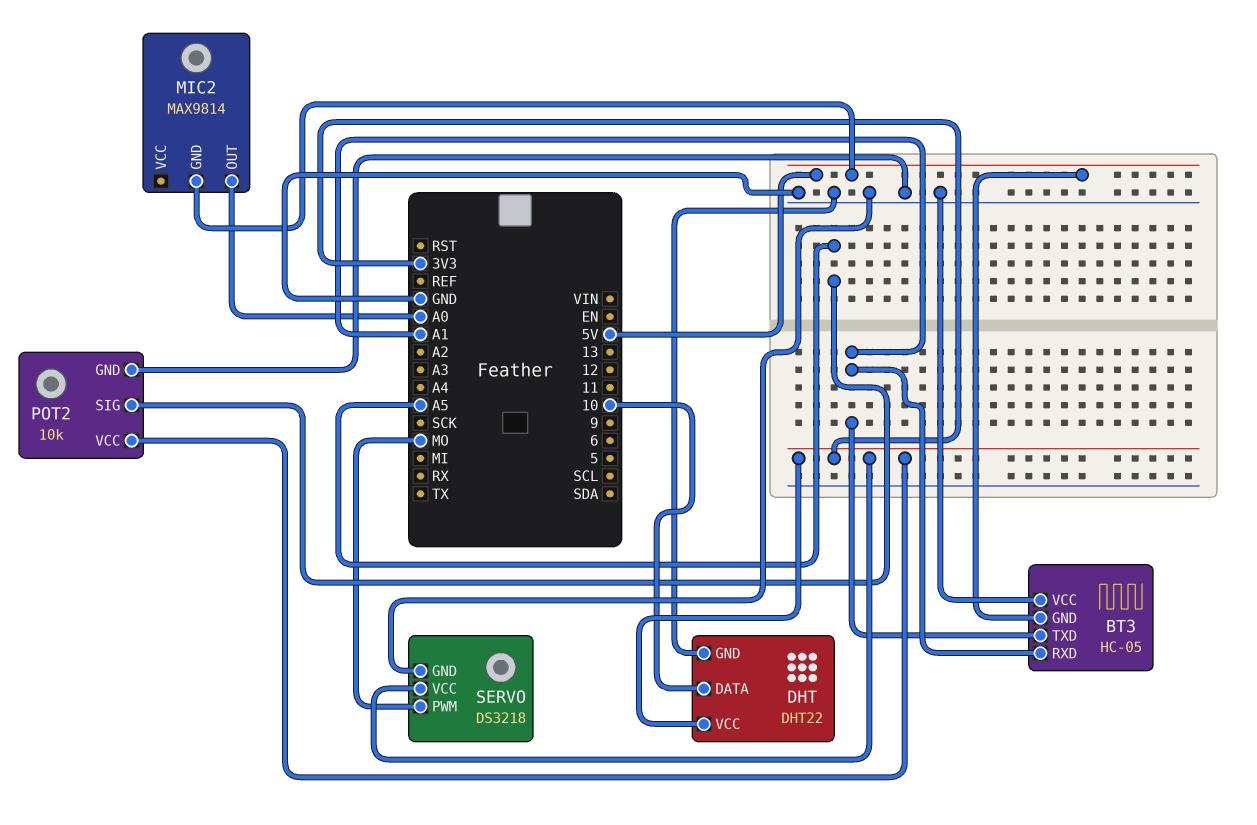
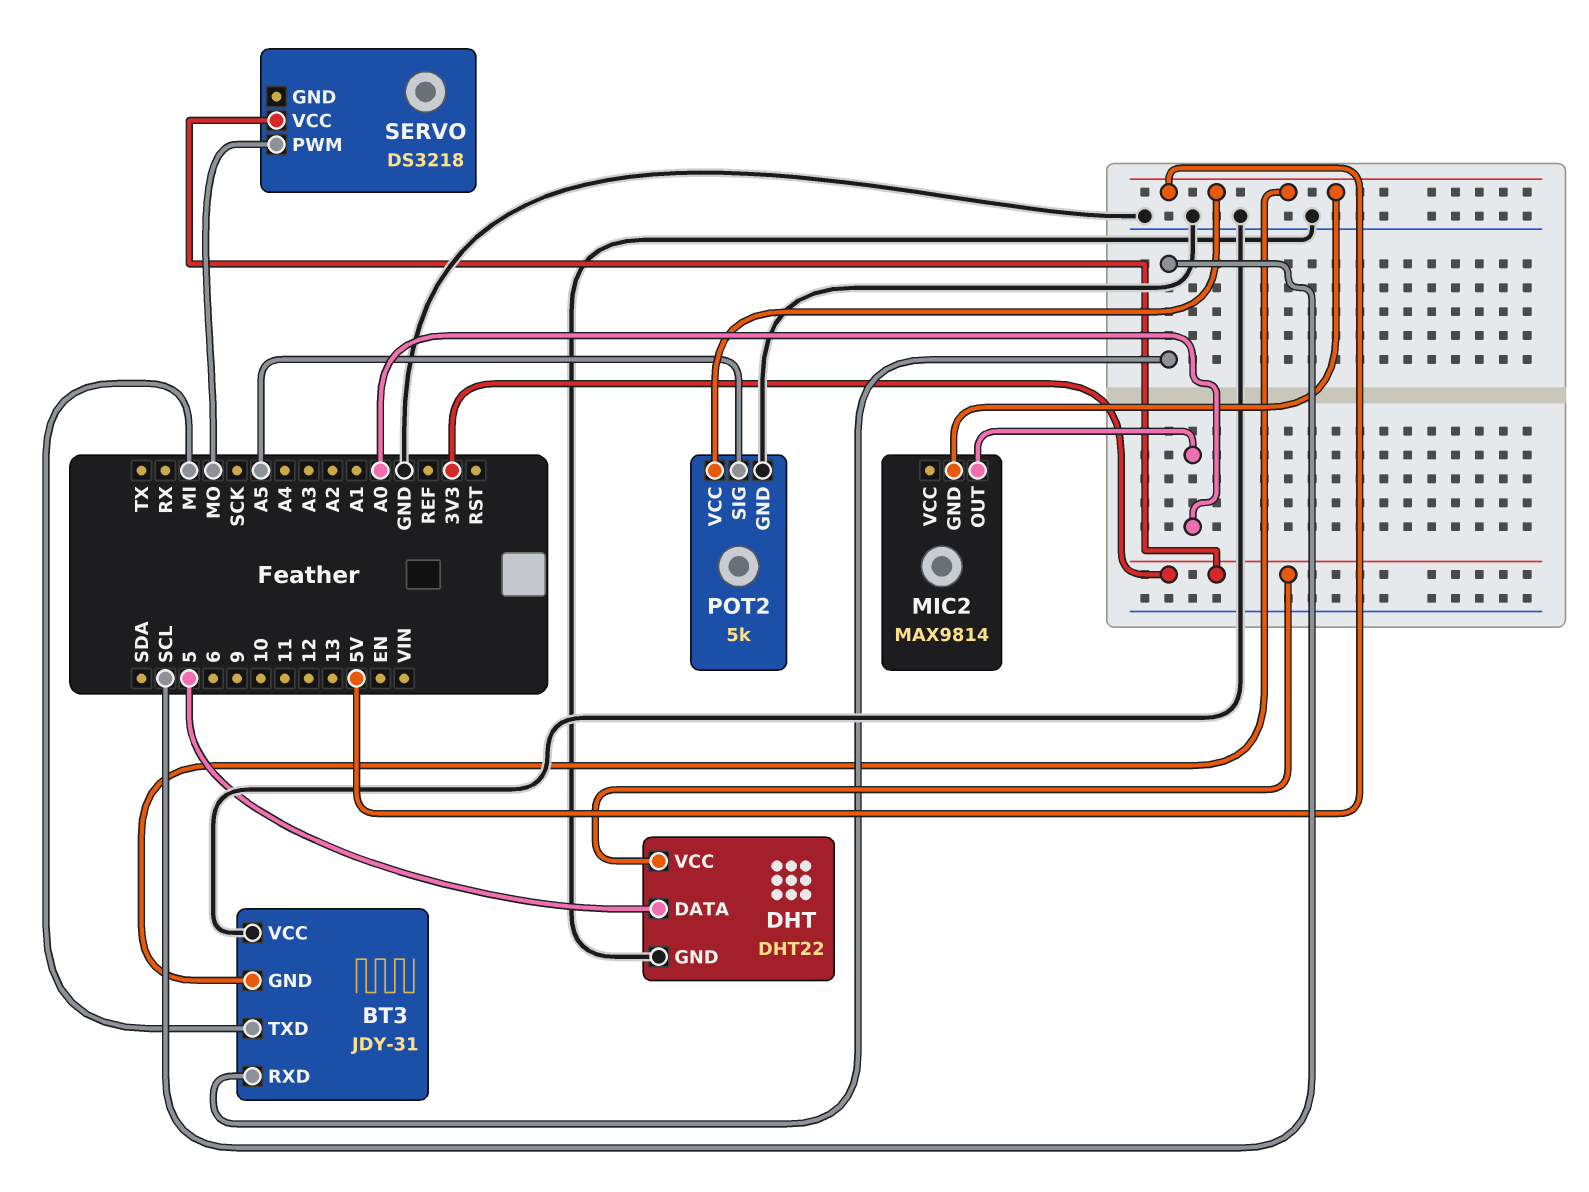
BT3: HC-05 -> JDY-31
BT3 pin RXD: A1 -> SCL
BT3 pin TXD: A1 -> MI
DHT pin DATA: 10 -> 5
POT2: 10k -> 5k
POT2 pin VCC: 3V3 -> 5V
SERVO pin GND: GND -> none

